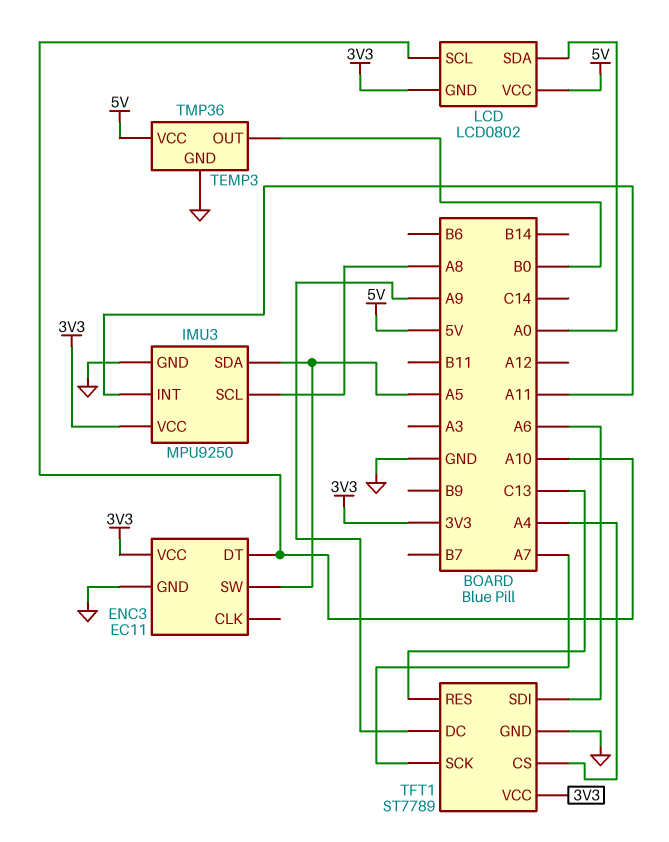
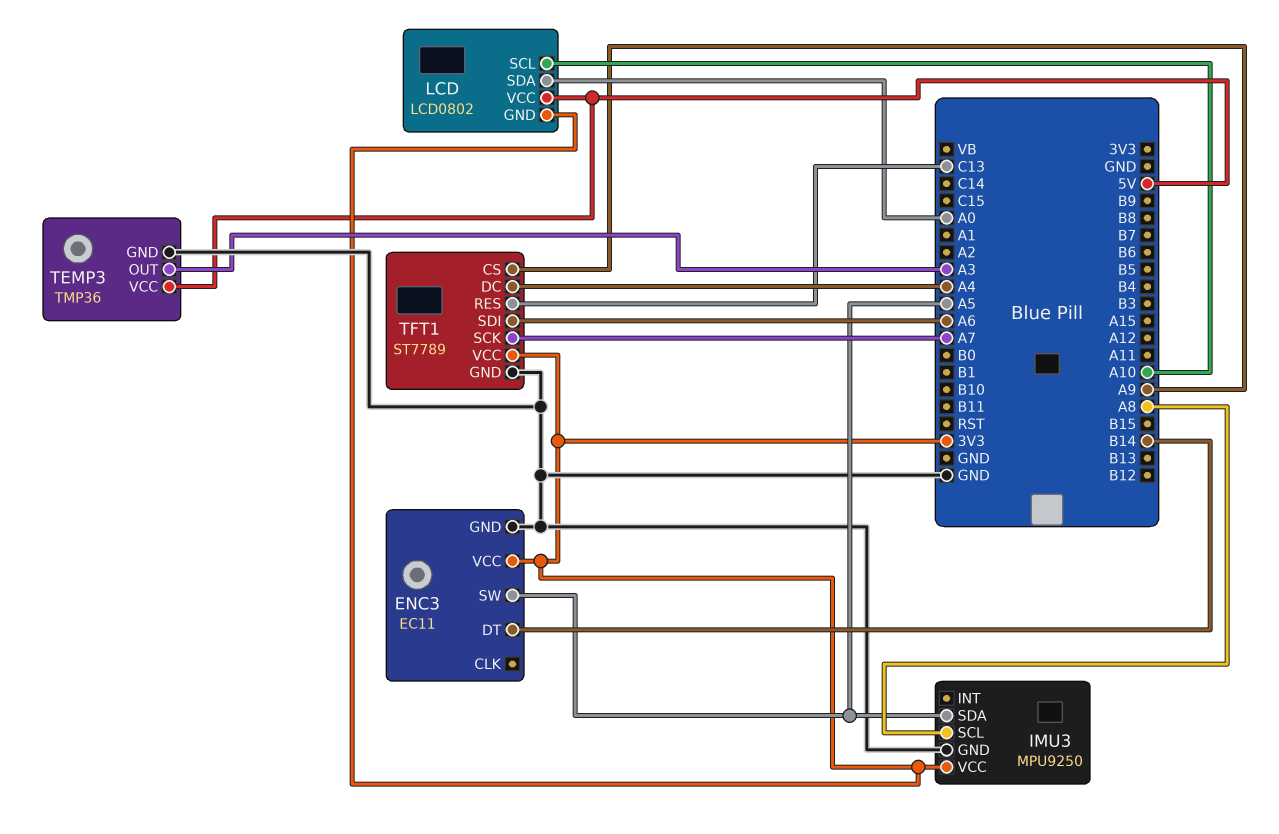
ENC3 pin DT: A10 -> B14
IMU3 pin INT: A11 -> none
TEMP3 pin OUT: B0 -> A3
TFT1 pin CS: A4 -> A9
TFT1 pin DC: A9 -> A4

